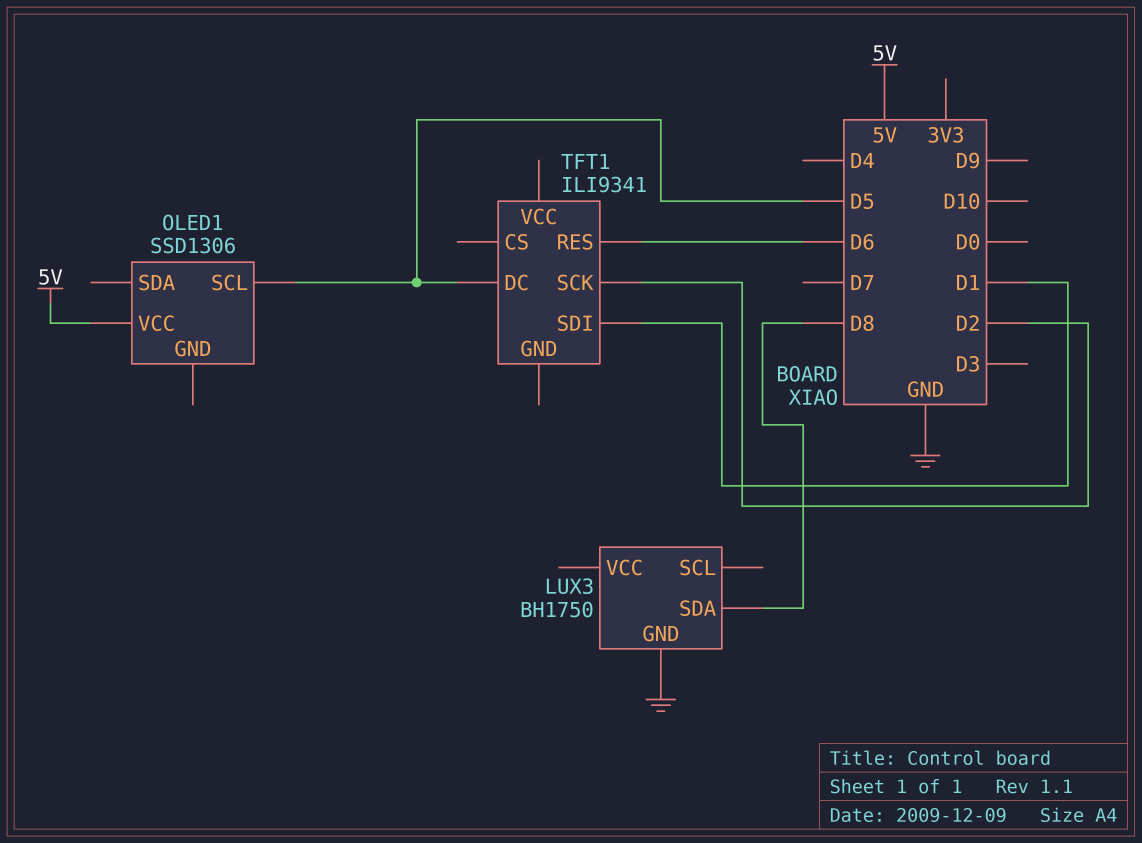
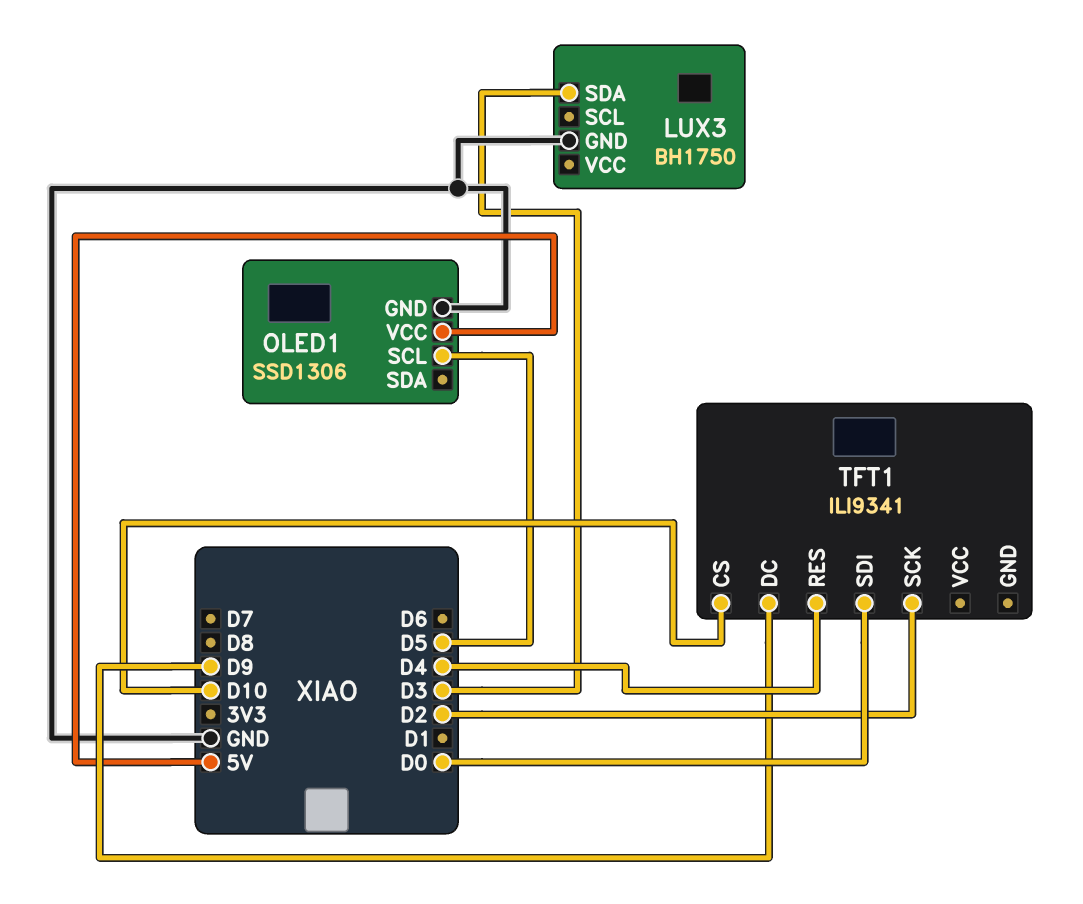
LUX3 pin SDA: D8 -> D3
OLED1 pin GND: none -> GND
TFT1 pin CS: none -> D10
TFT1 pin DC: D5 -> D9
TFT1 pin RES: D6 -> D4
TFT1 pin SDI: D1 -> D0

